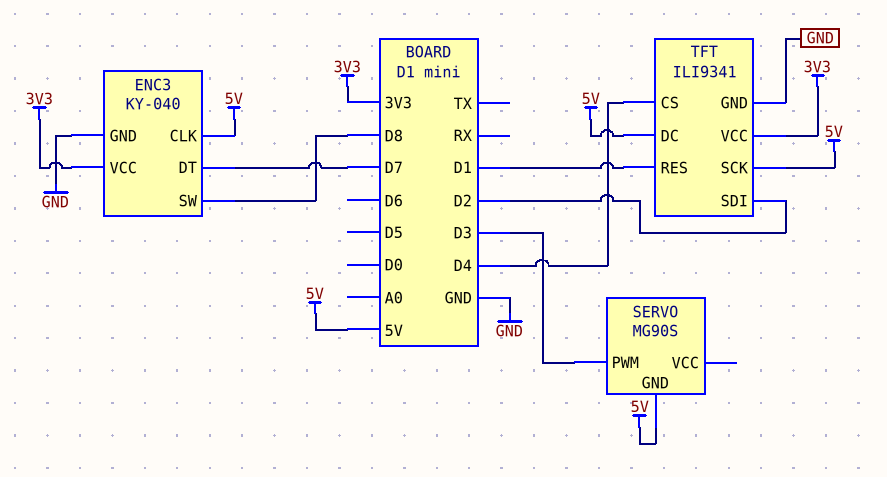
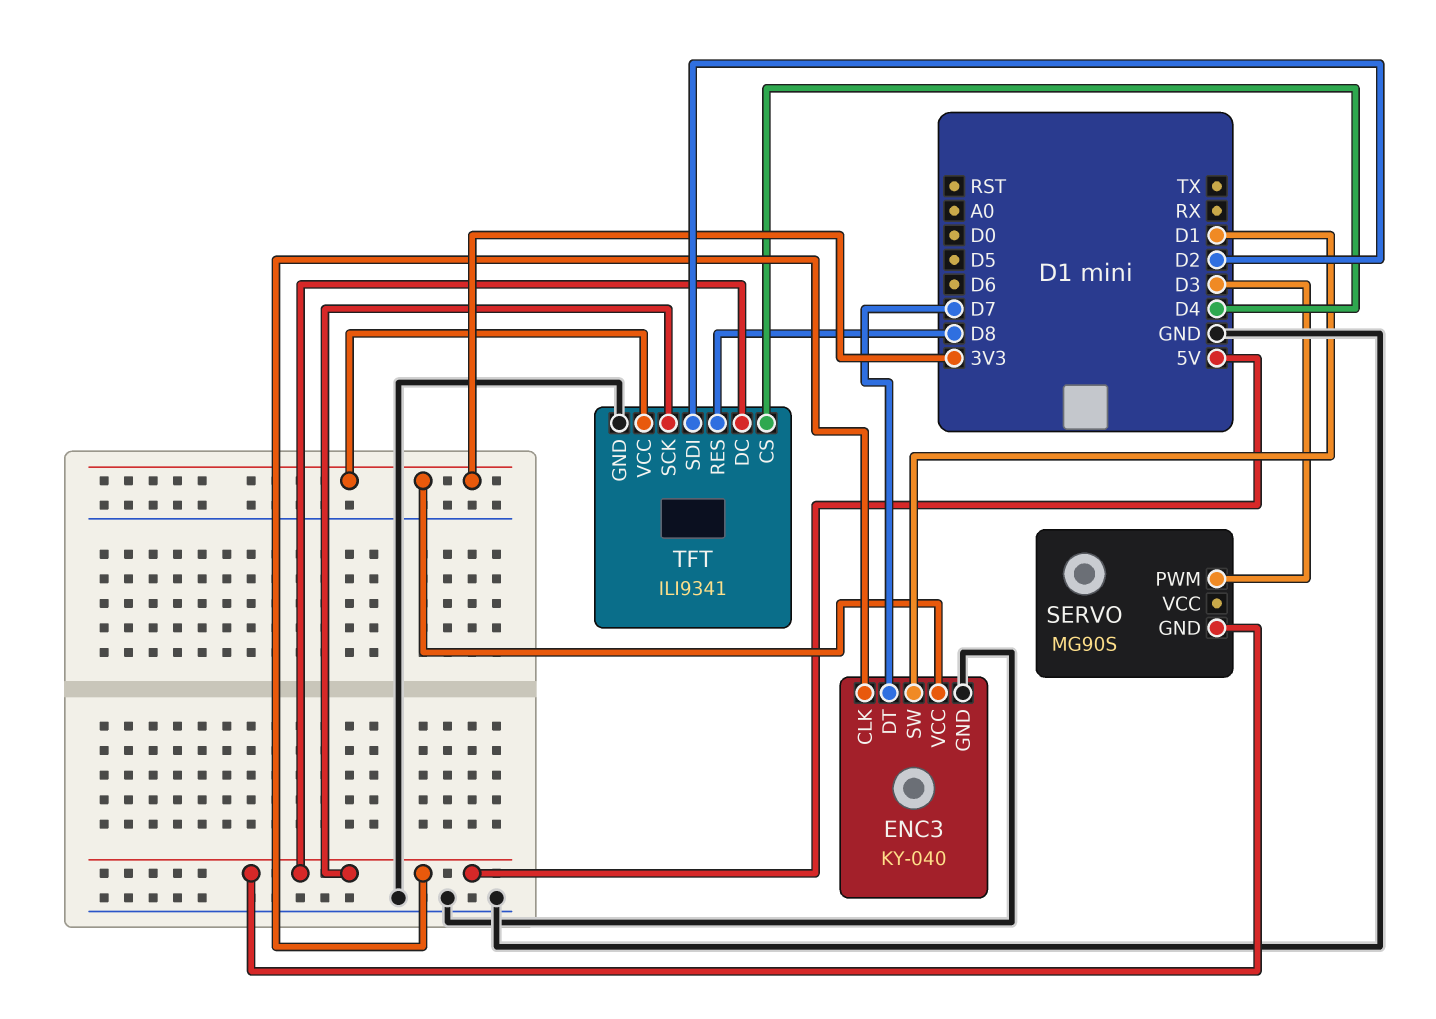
ENC3 pin SW: D8 -> D1
TFT pin RES: D1 -> D8

